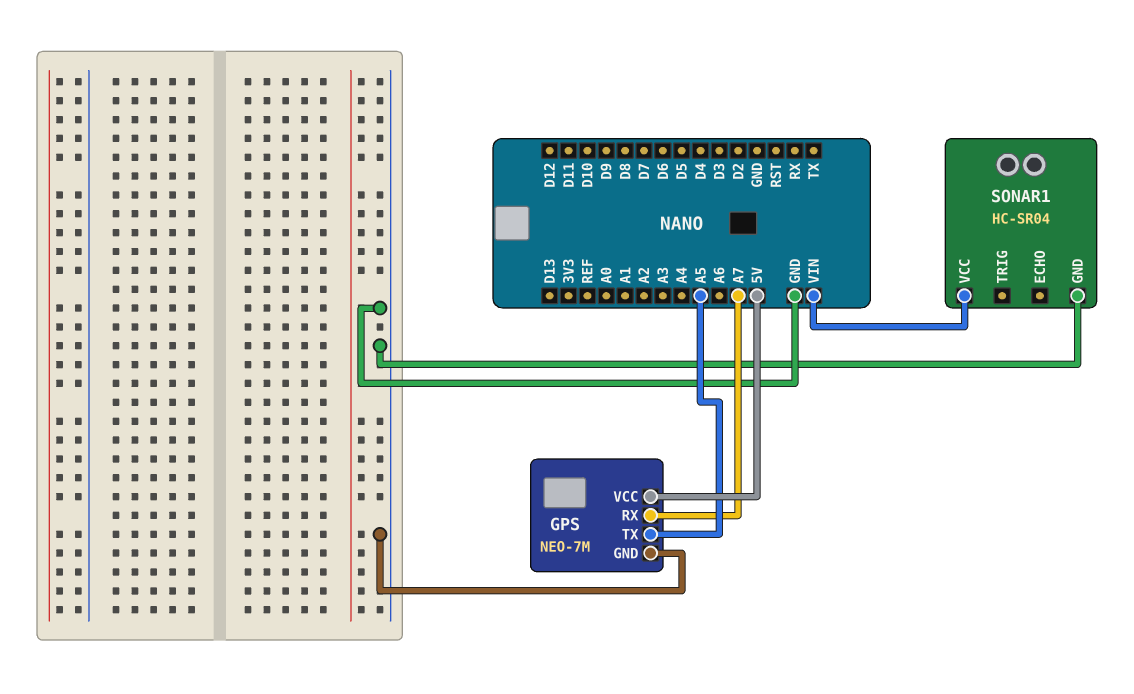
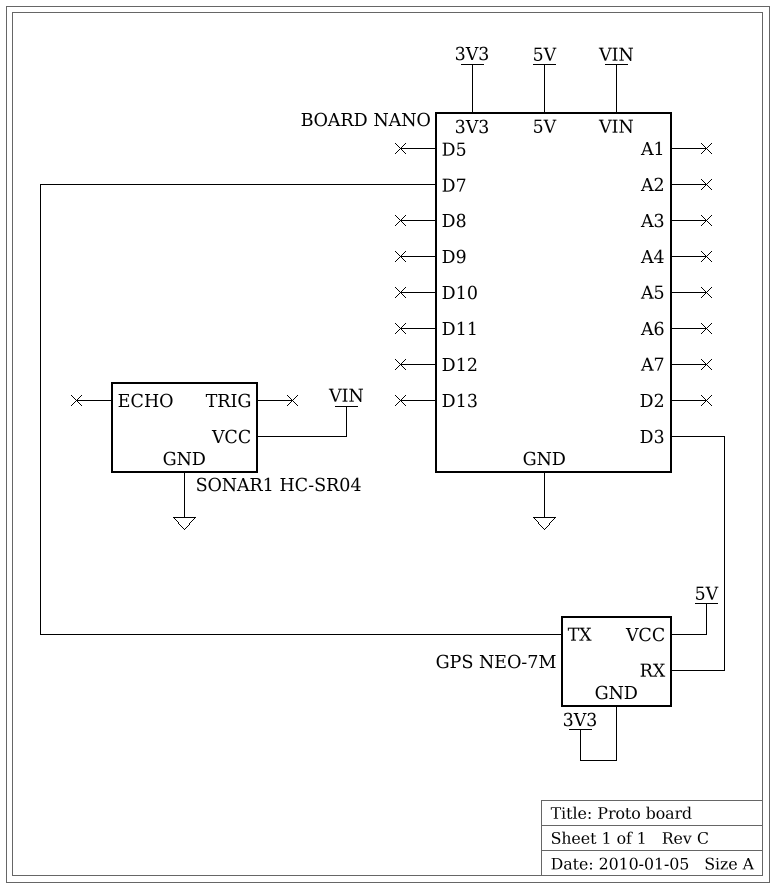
GPS pin GND: GND -> 3V3
GPS pin RX: A7 -> D3
GPS pin TX: A5 -> D7

